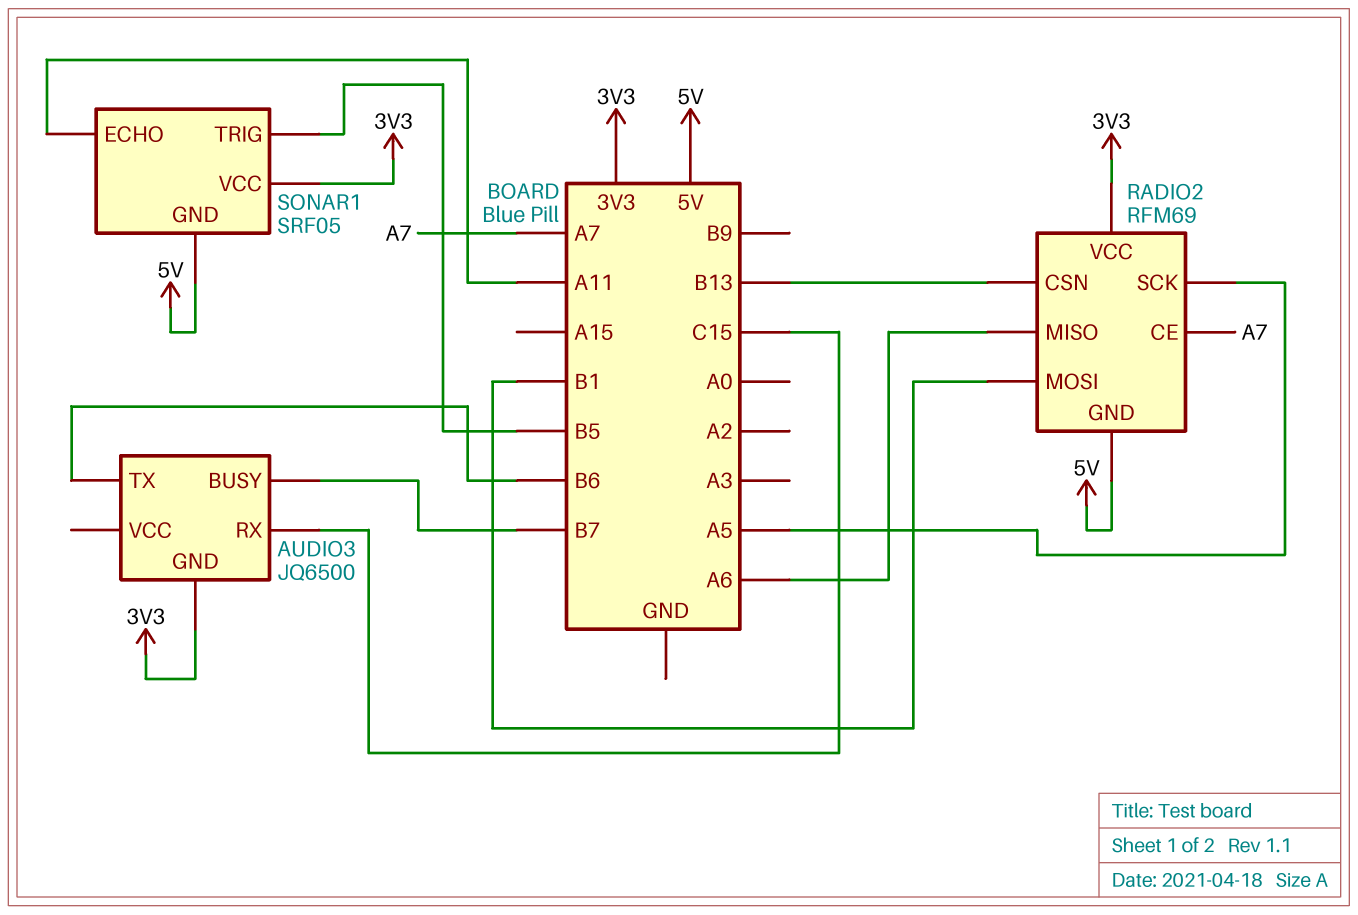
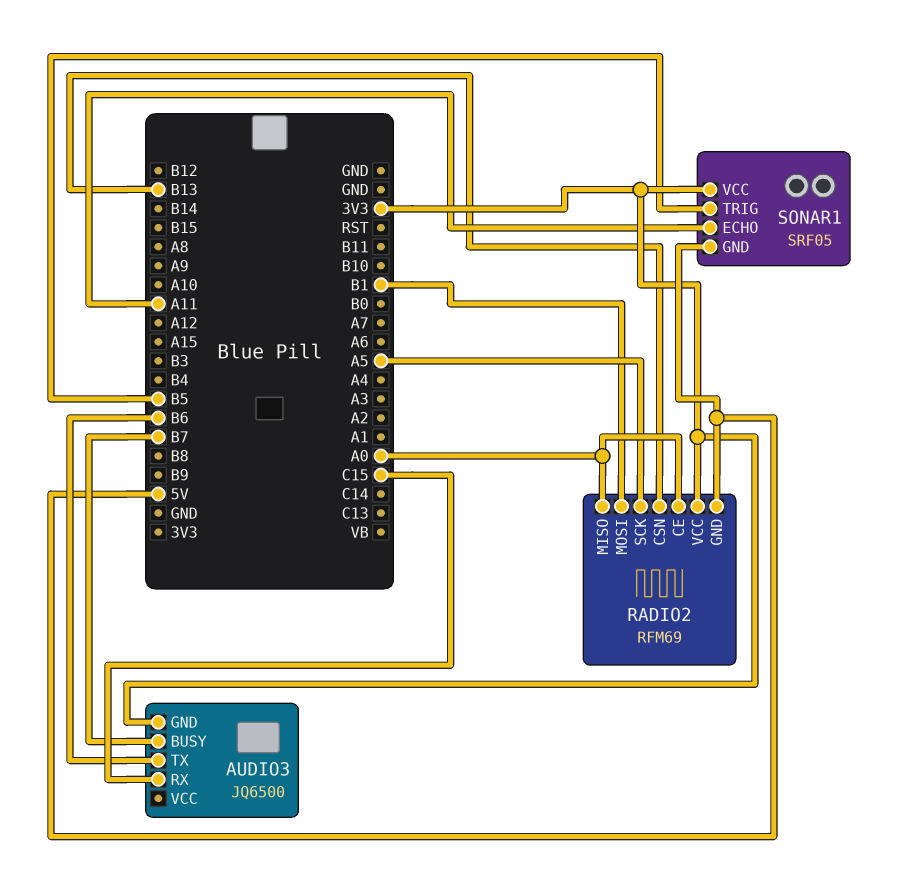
RADIO2 pin CE: A7 -> A0
RADIO2 pin MISO: A6 -> A0

